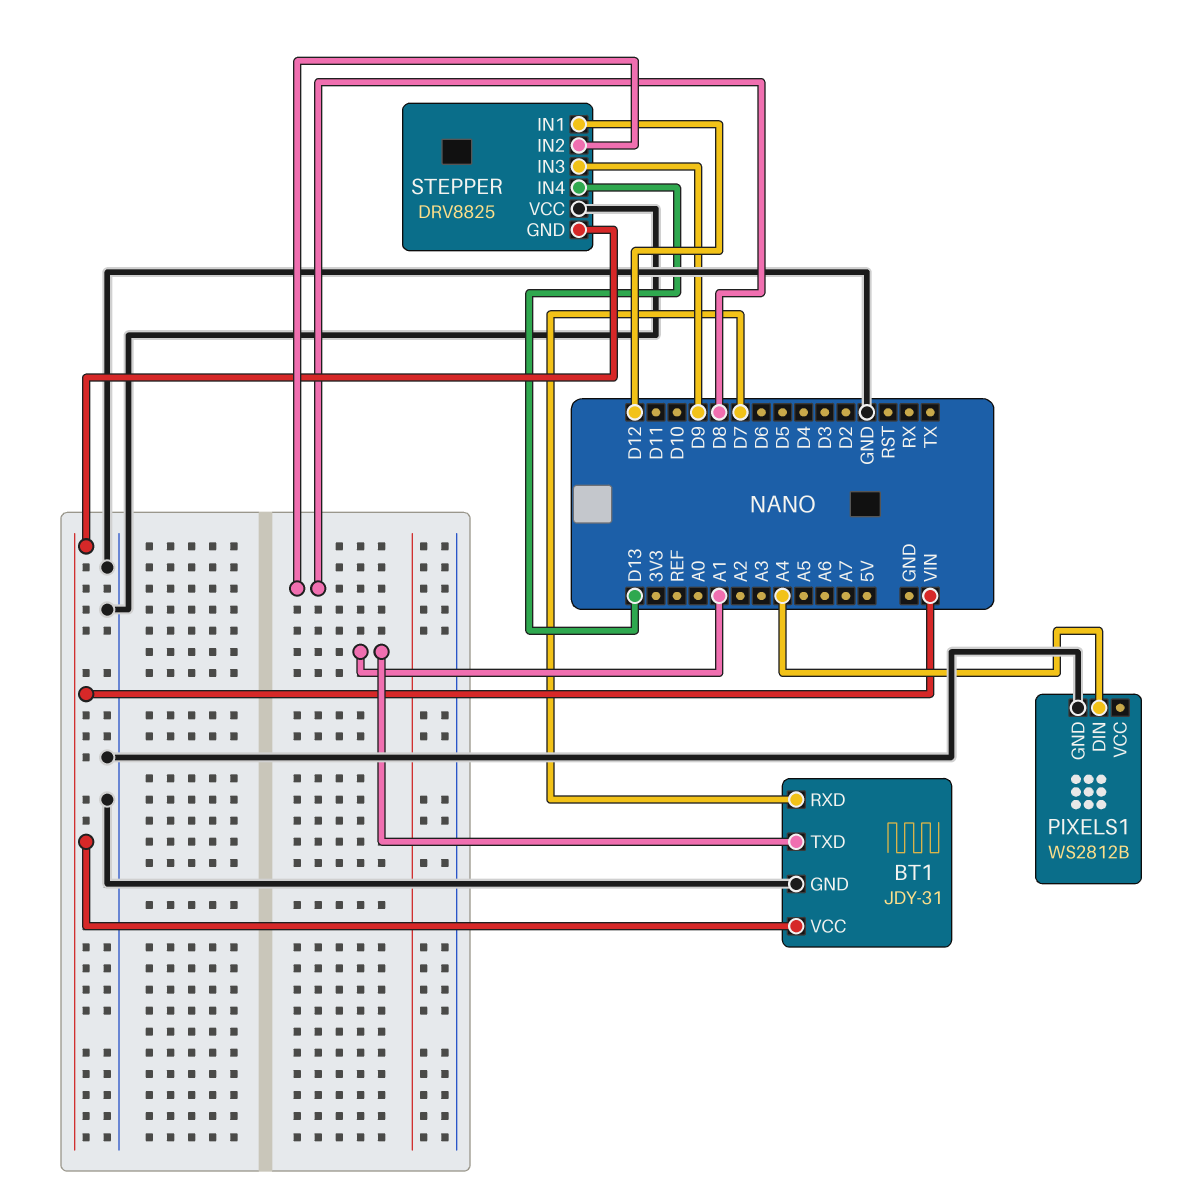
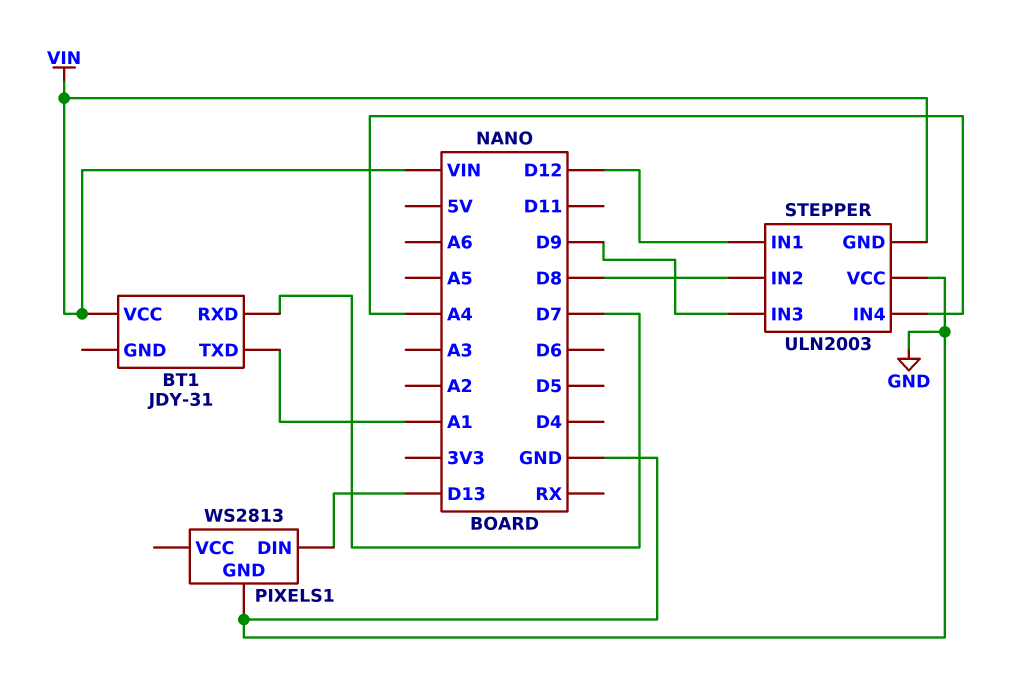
BT1 pin GND: GND -> none
PIXELS1: WS2812B -> WS2813
PIXELS1 pin DIN: A4 -> D13
STEPPER: DRV8825 -> ULN2003
STEPPER pin IN4: D13 -> A4

